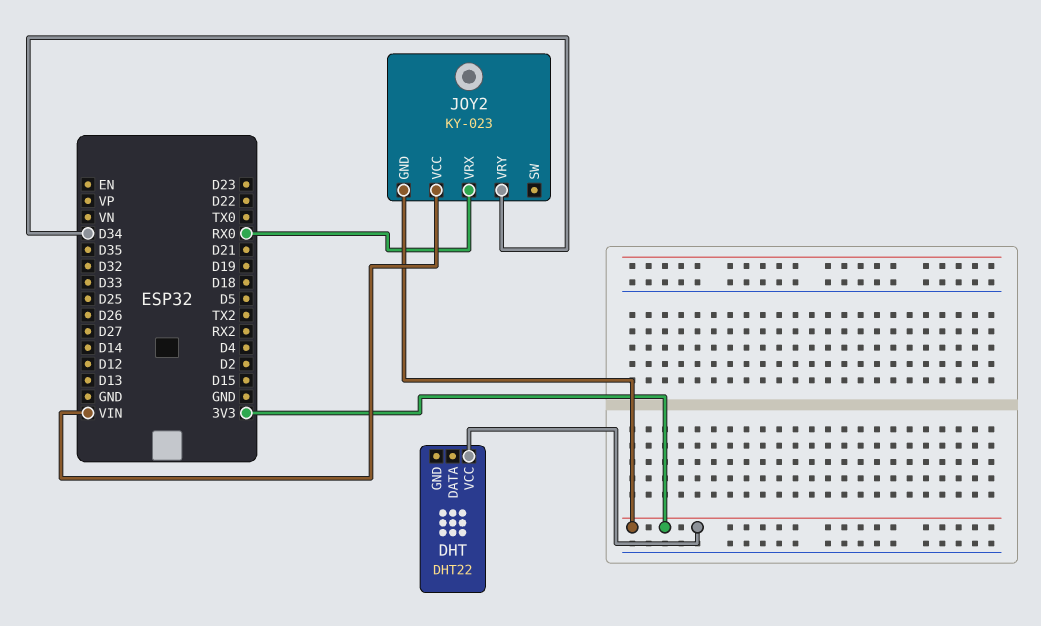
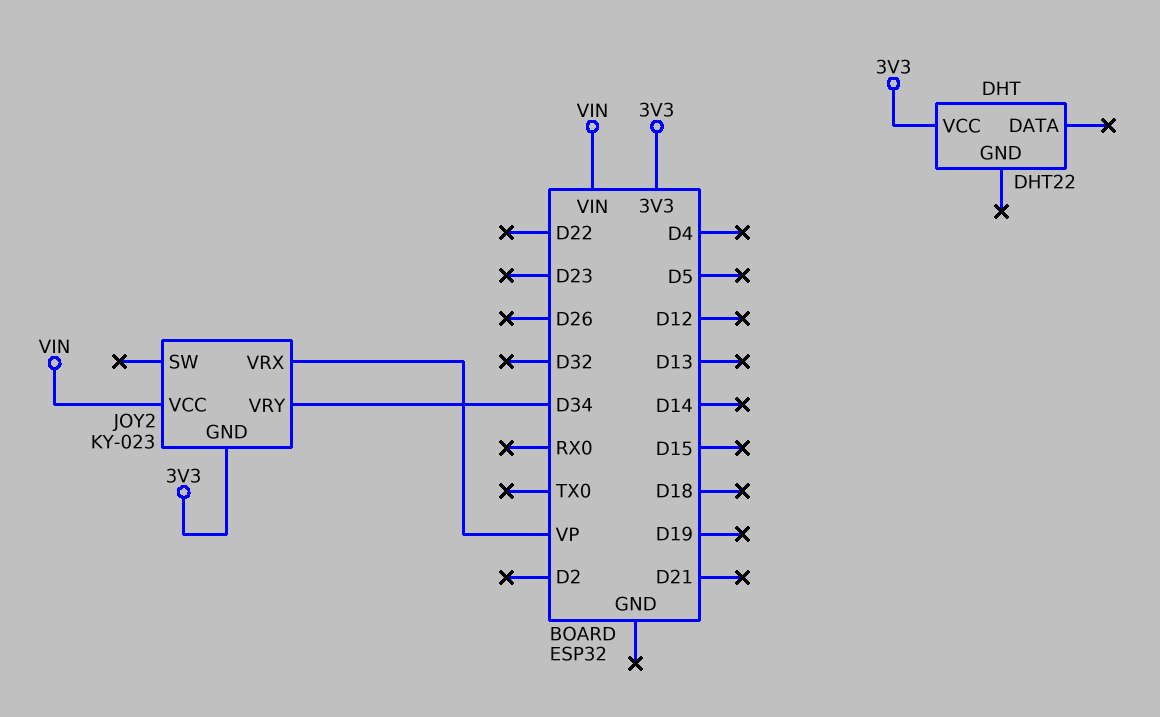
JOY2 pin VRX: RX0 -> VP

